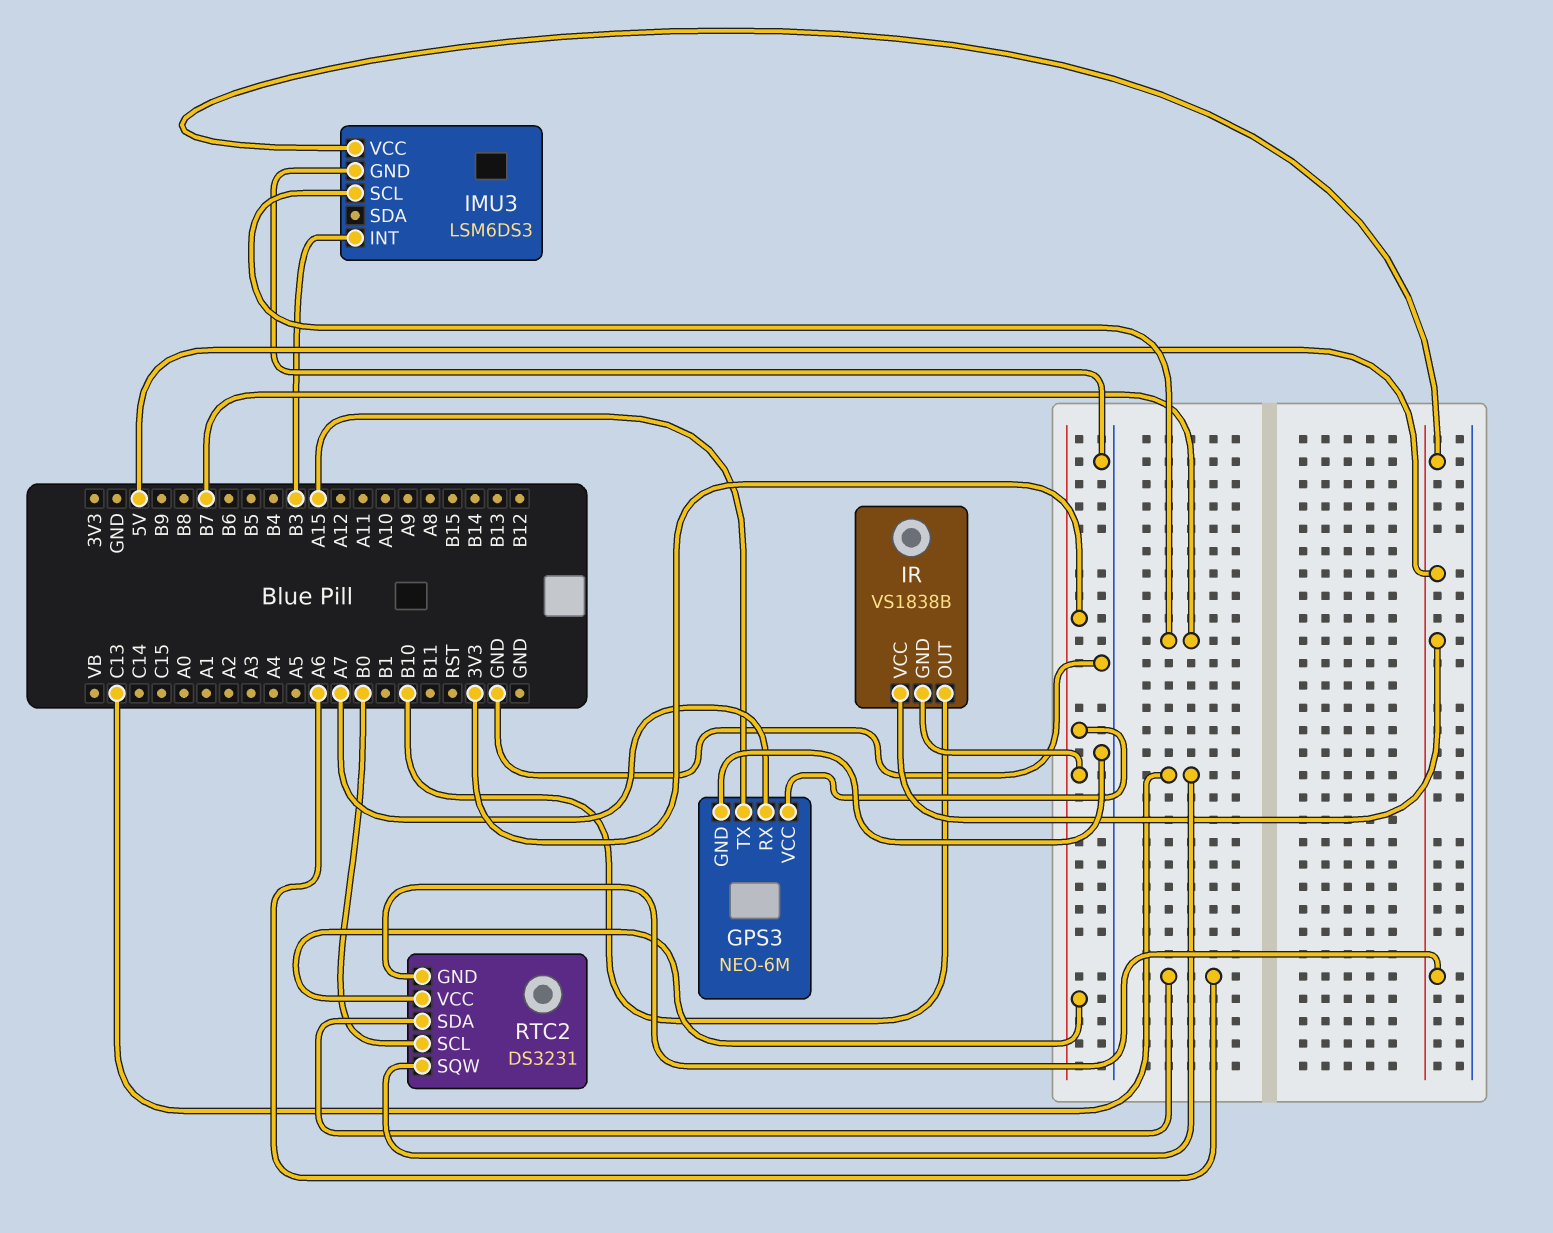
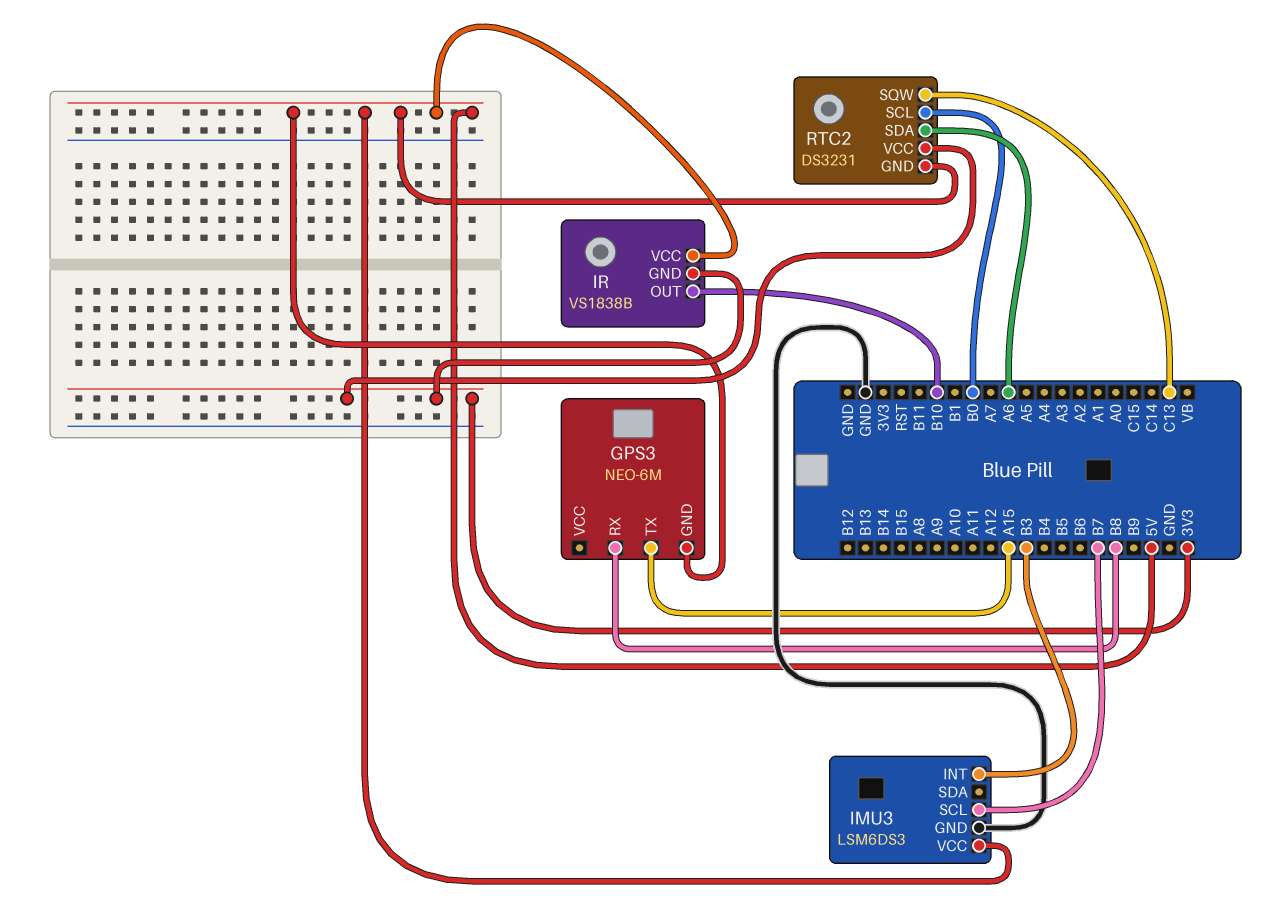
GPS3 pin GND: GND -> 5V
GPS3 pin RX: A7 -> B8
GPS3 pin VCC: 3V3 -> none

